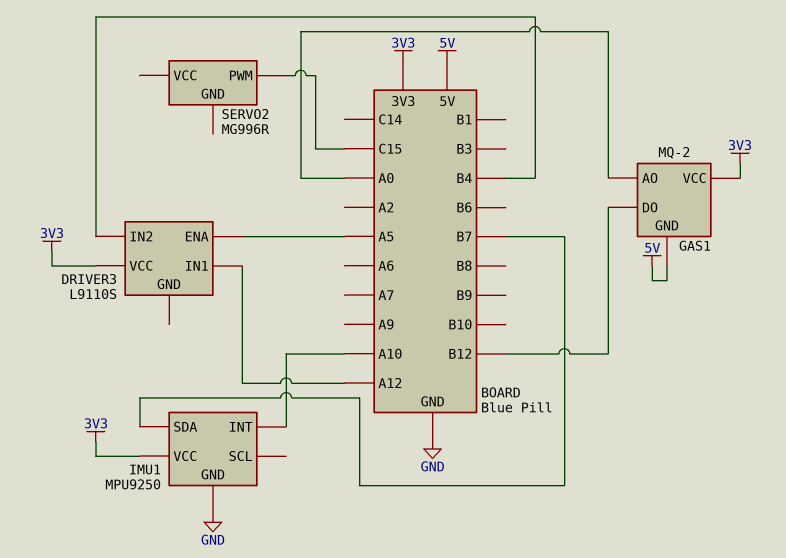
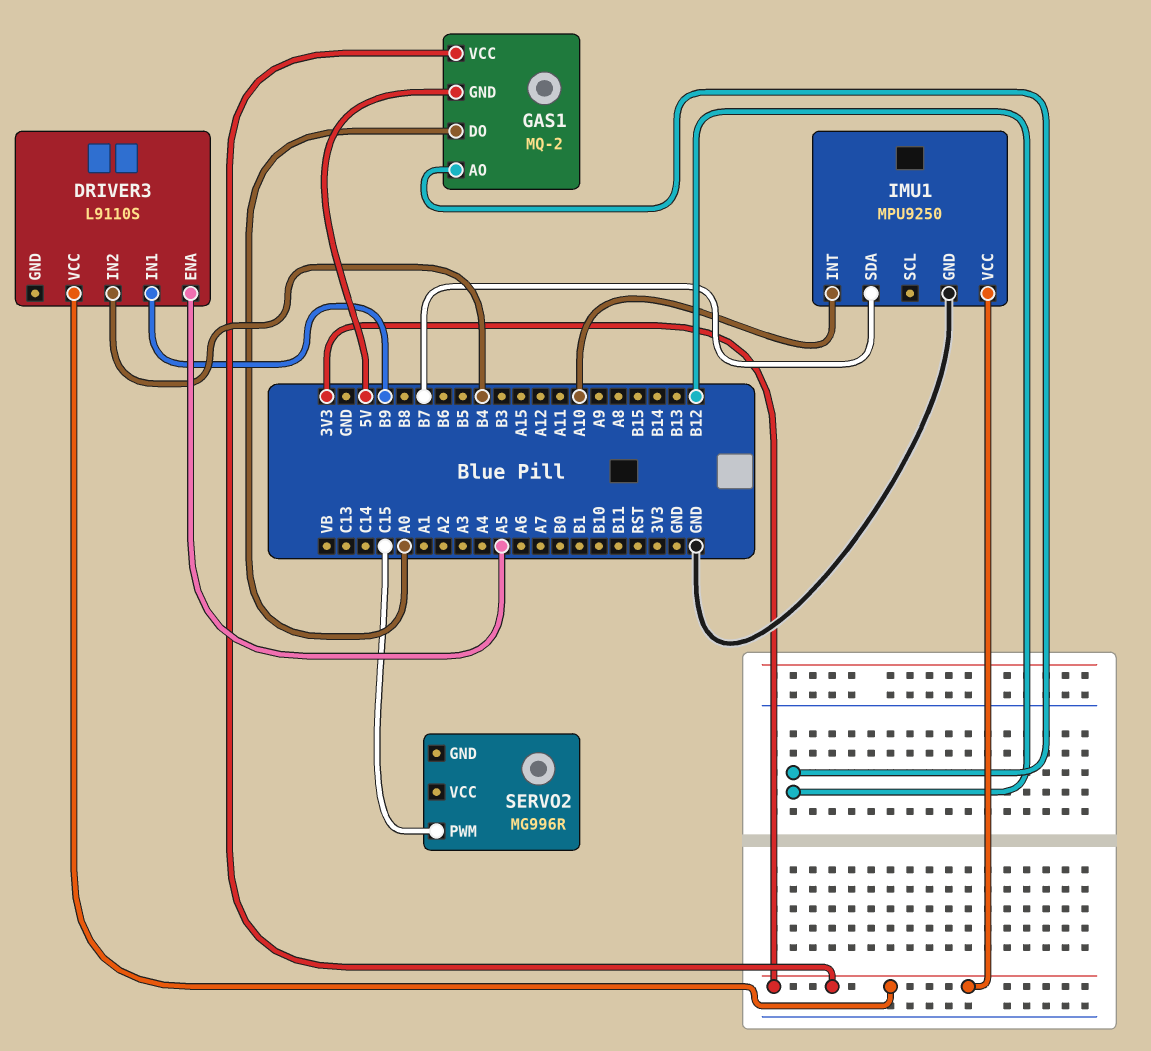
DRIVER3 pin IN1: A12 -> B9
GAS1 pin AO: A0 -> B12
GAS1 pin DO: B12 -> A0

